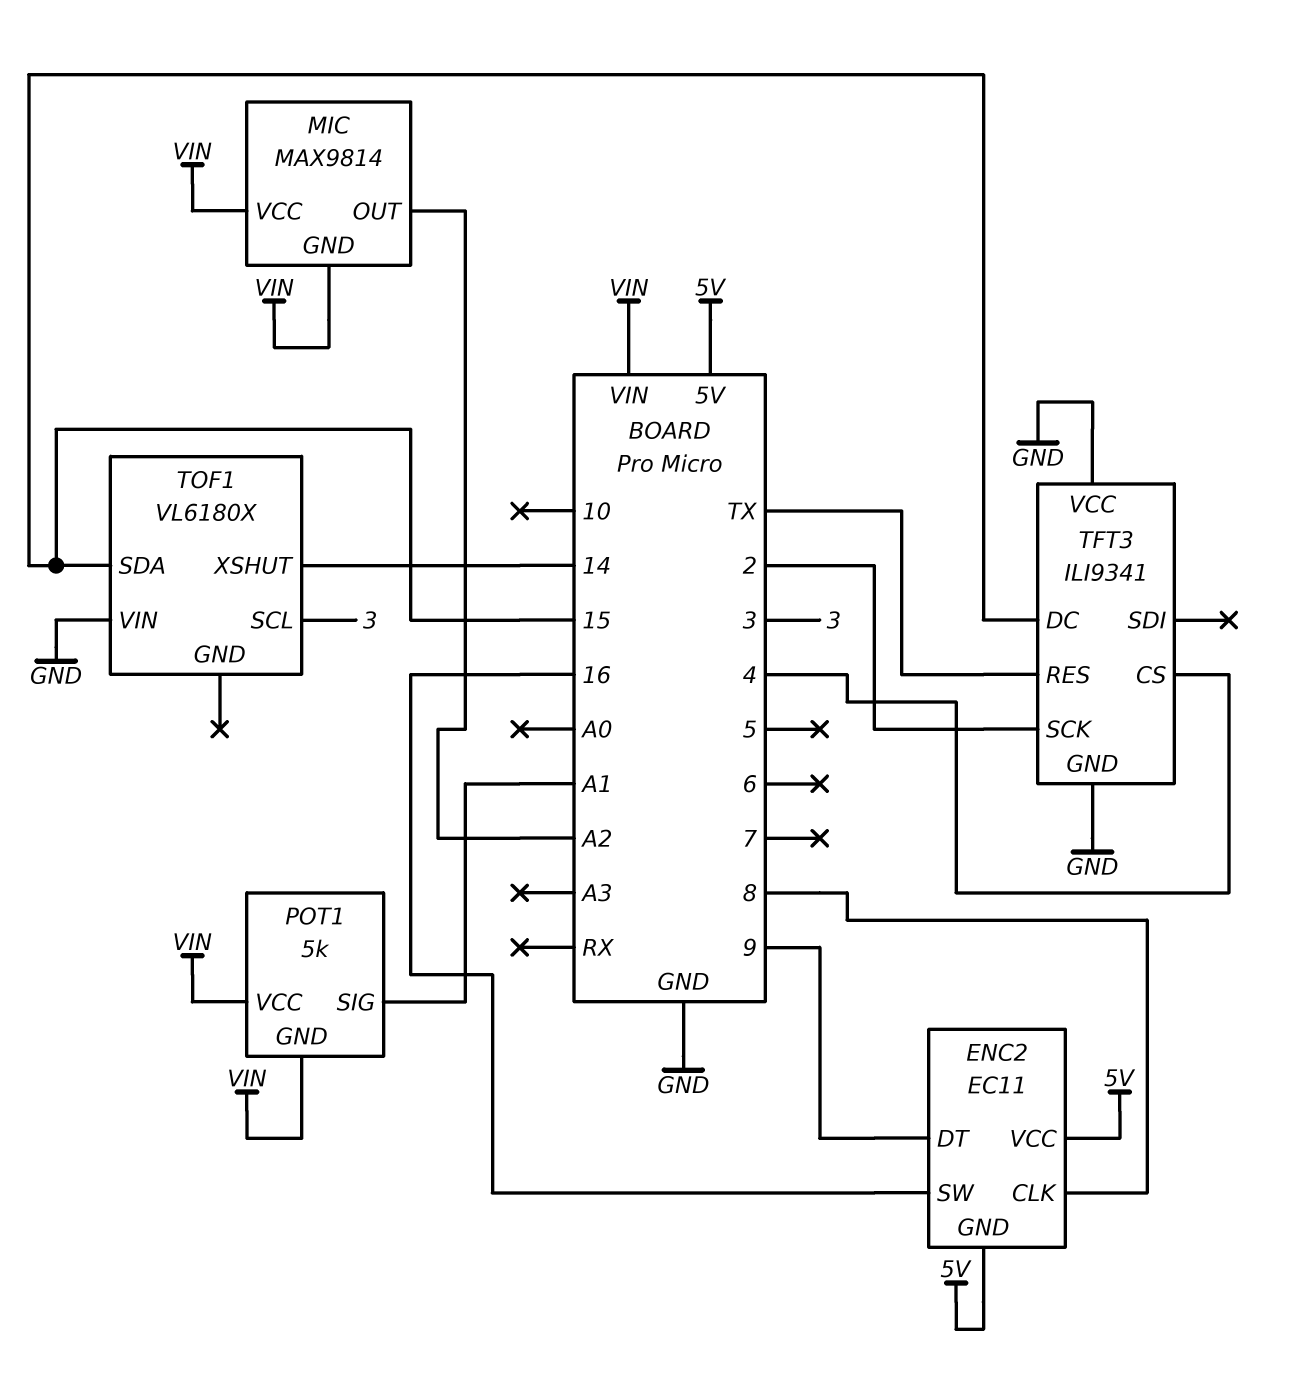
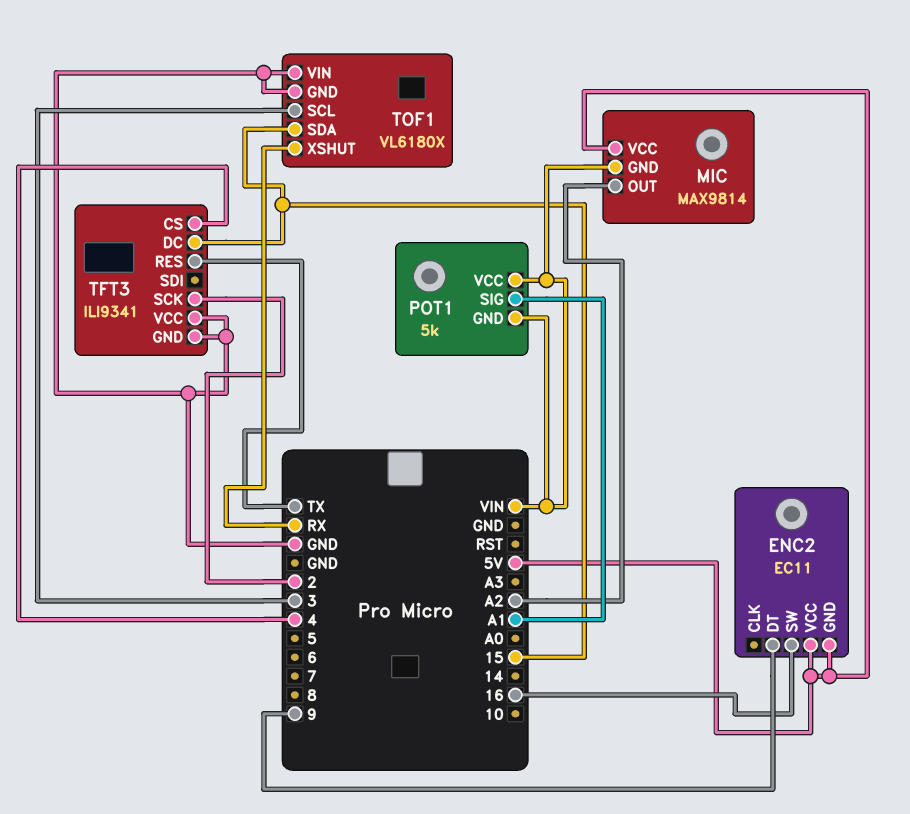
ENC2 pin CLK: 8 -> none
MIC pin VCC: VIN -> 5V
TOF1 pin GND: none -> GND
TOF1 pin XSHUT: 14 -> RX

